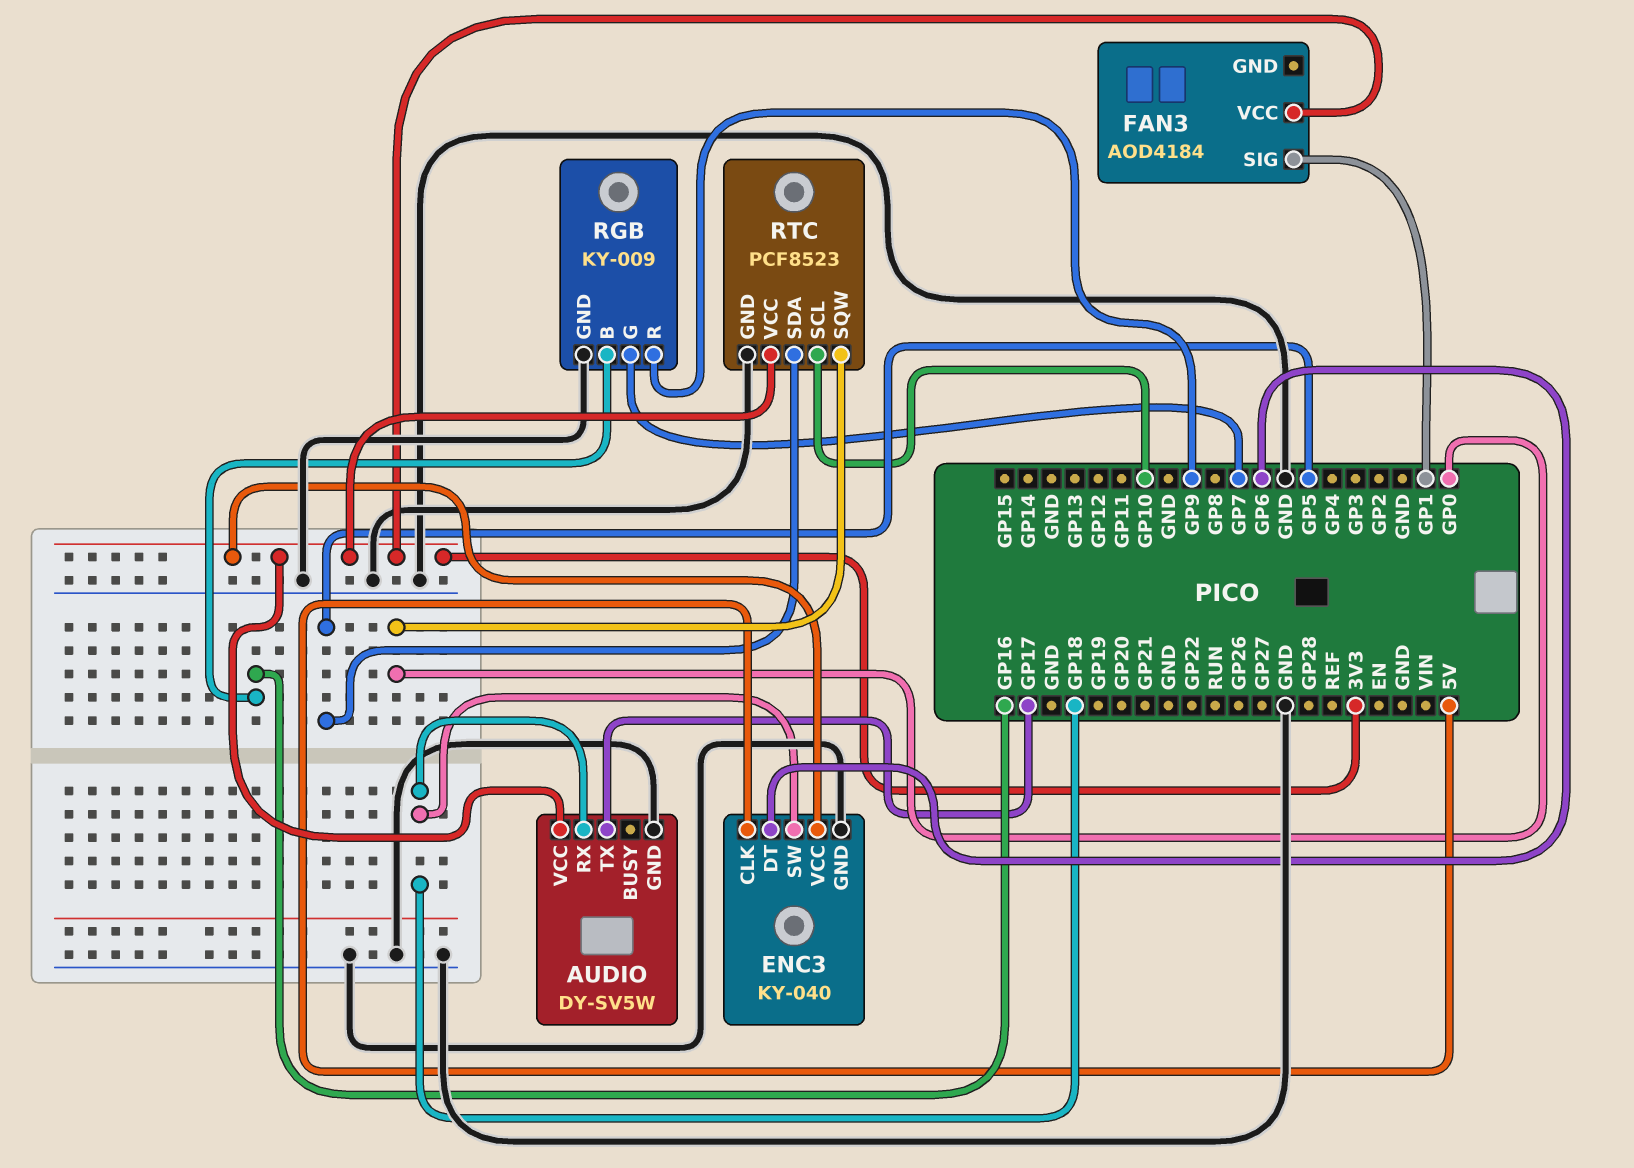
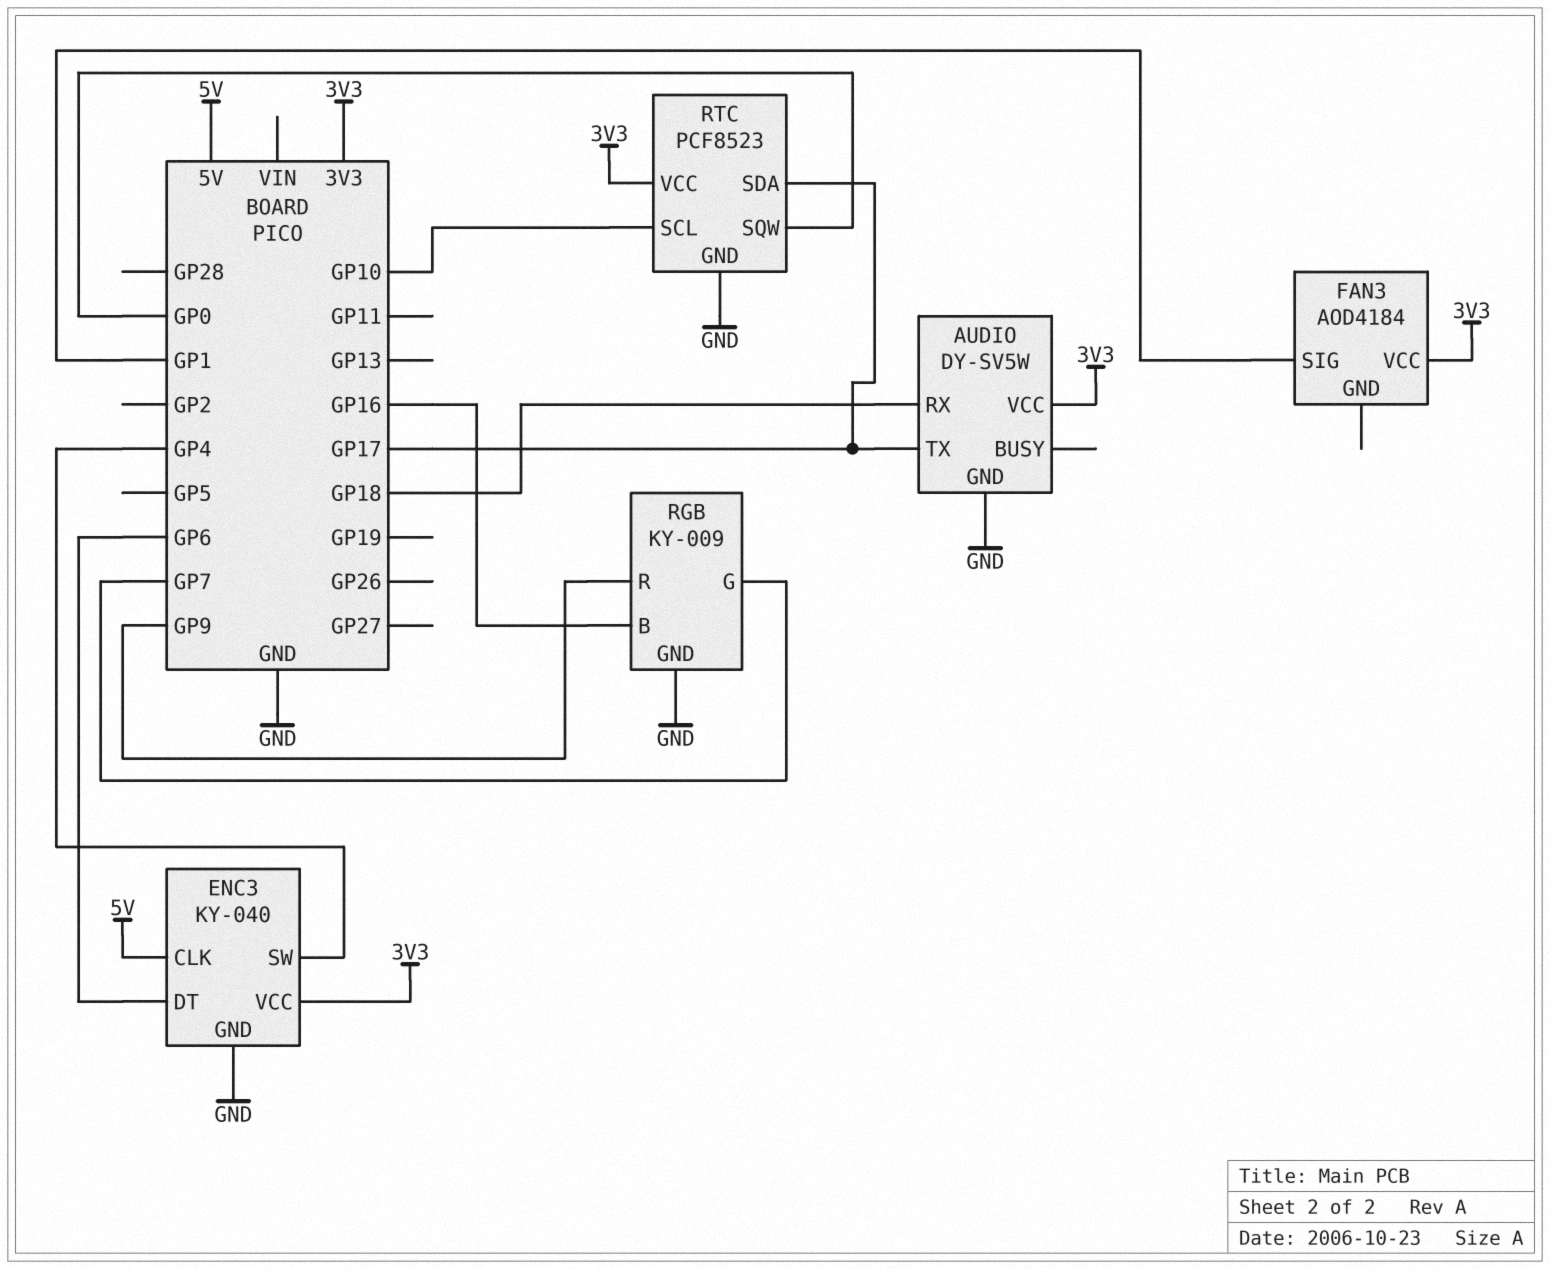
ENC3 pin SW: GP18 -> GP4
RTC pin SDA: GP5 -> GP17

